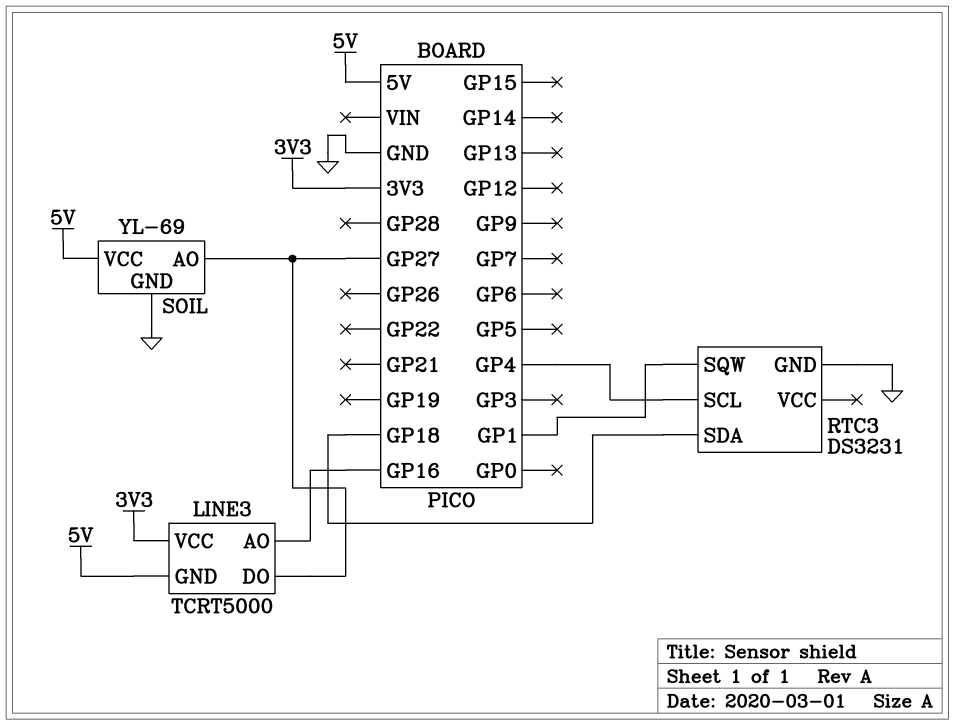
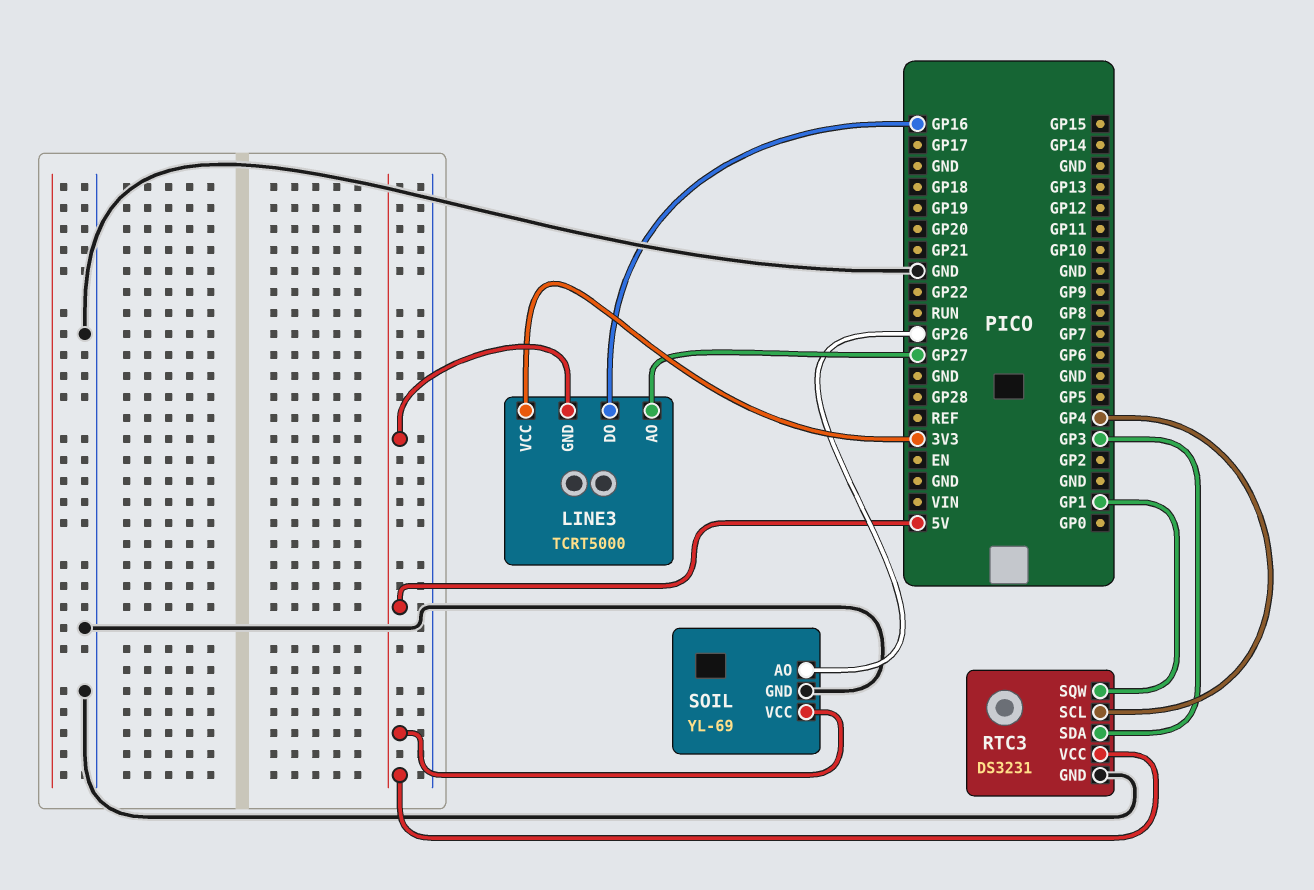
LINE3 pin AO: GP16 -> GP27
LINE3 pin DO: GP27 -> GP16
RTC3 pin SDA: GP18 -> GP3
RTC3 pin VCC: none -> 5V
SOIL pin AO: GP27 -> GP26

